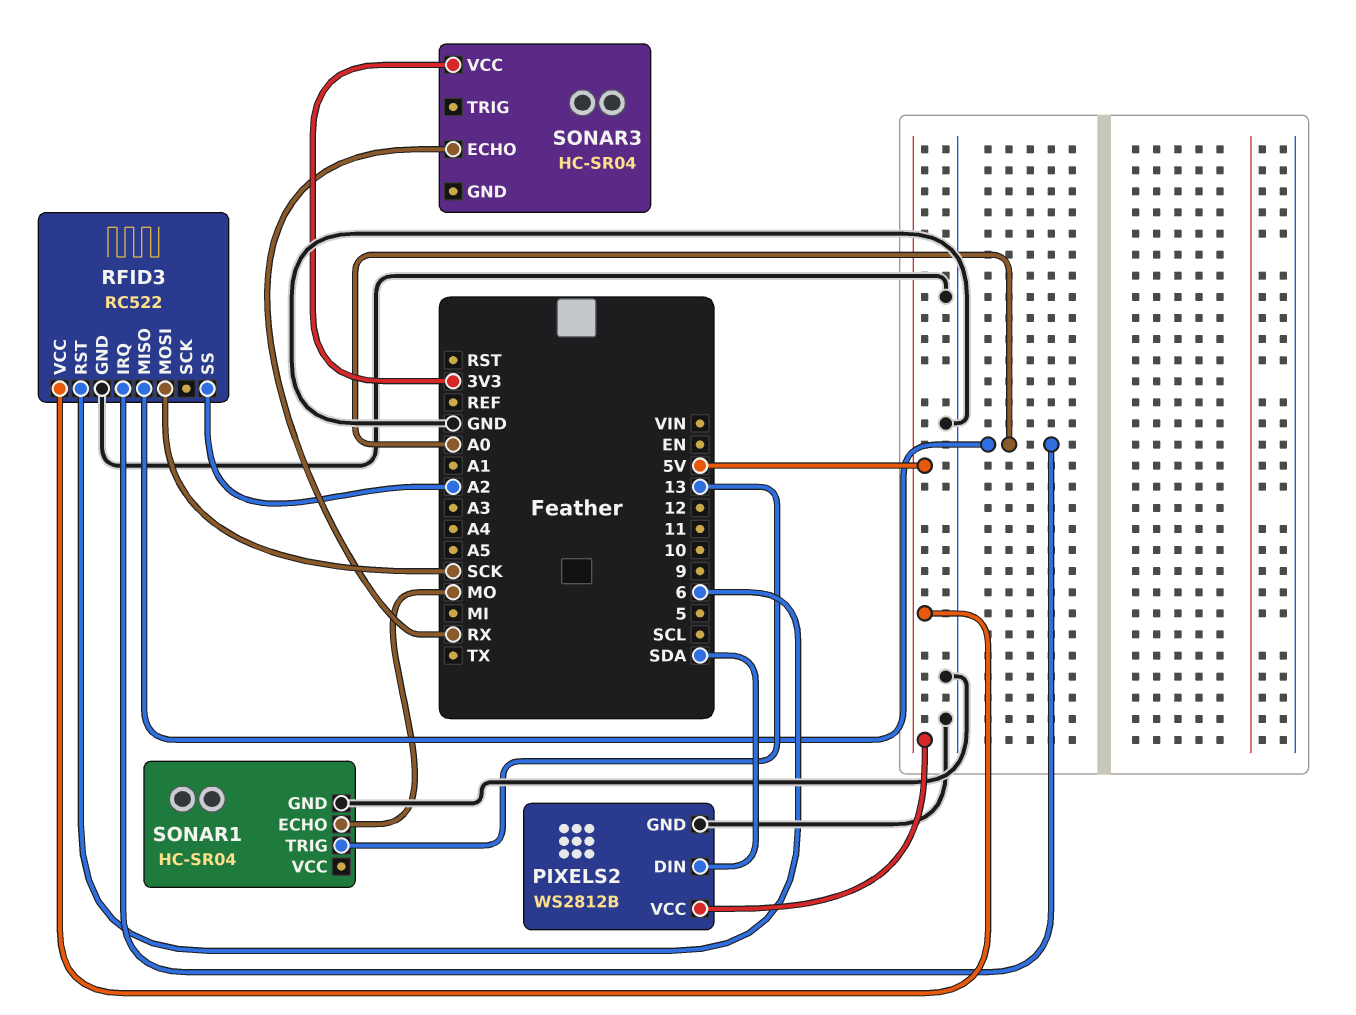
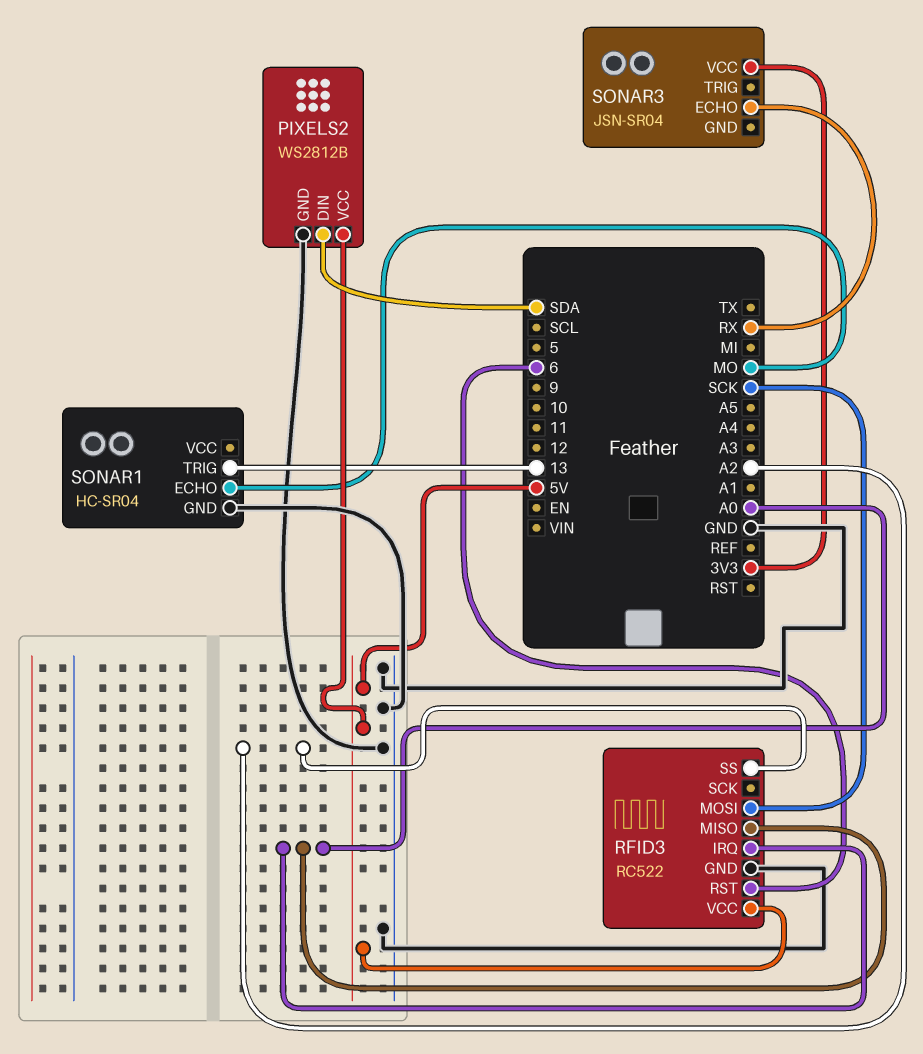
SONAR3: HC-SR04 -> JSN-SR04

